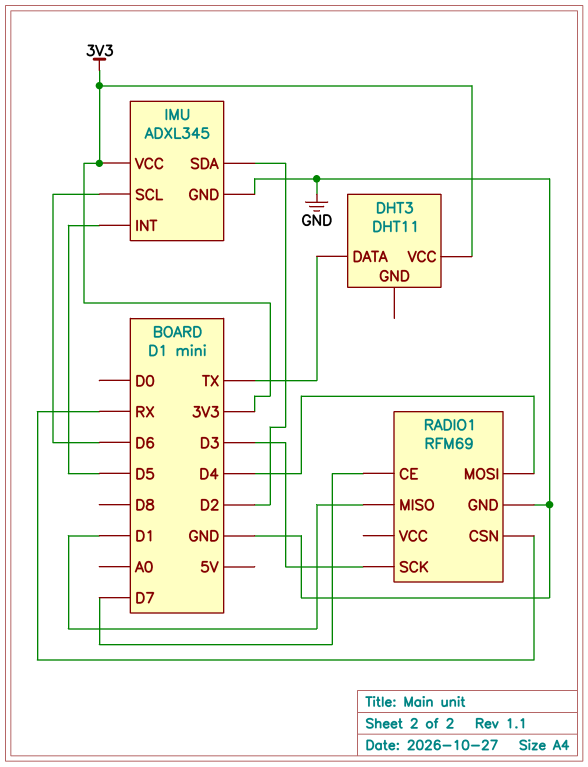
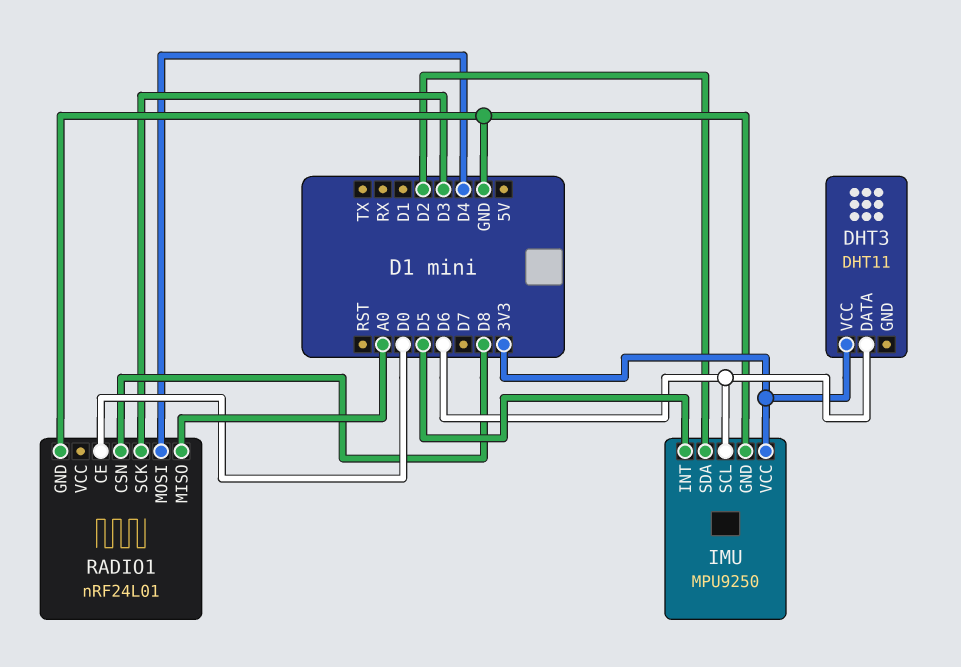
DHT3 pin DATA: TX -> D6
IMU: ADXL345 -> MPU9250
RADIO1: RFM69 -> nRF24L01
RADIO1 pin CE: D7 -> D0
RADIO1 pin CSN: RX -> D8
RADIO1 pin MISO: D1 -> A0

